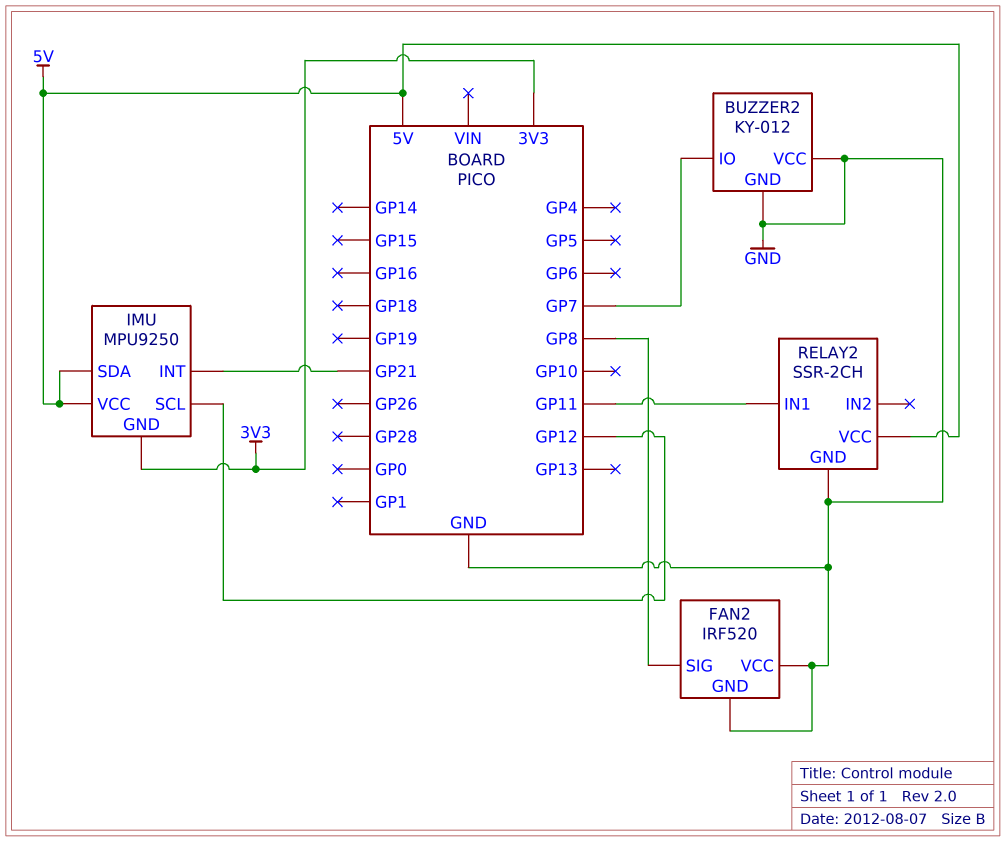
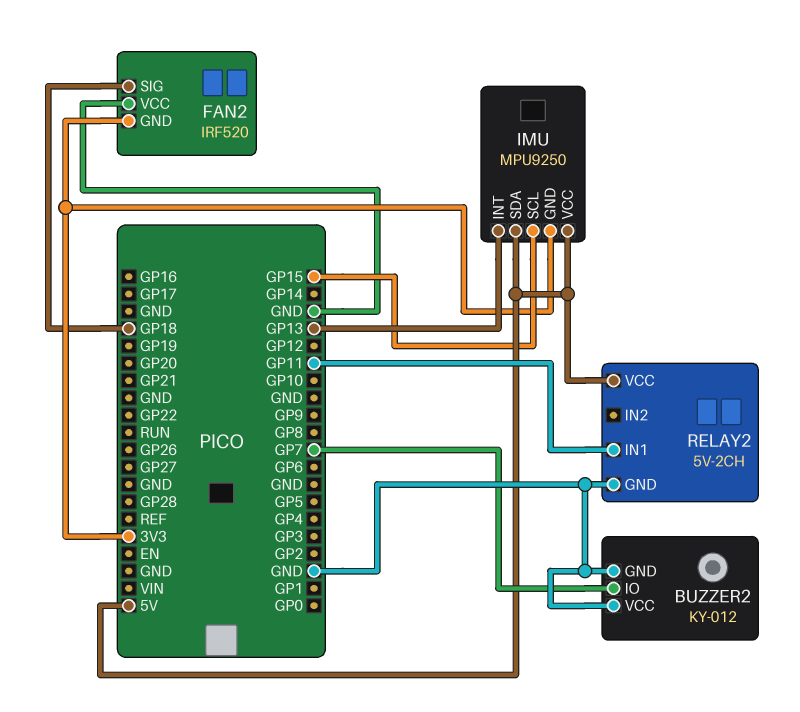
FAN2 pin GND: GND -> 3V3
FAN2 pin SIG: GP8 -> GP18
IMU pin INT: GP21 -> GP13
IMU pin SCL: GP12 -> GP15
RELAY2: SSR-2CH -> 5V-2CH

